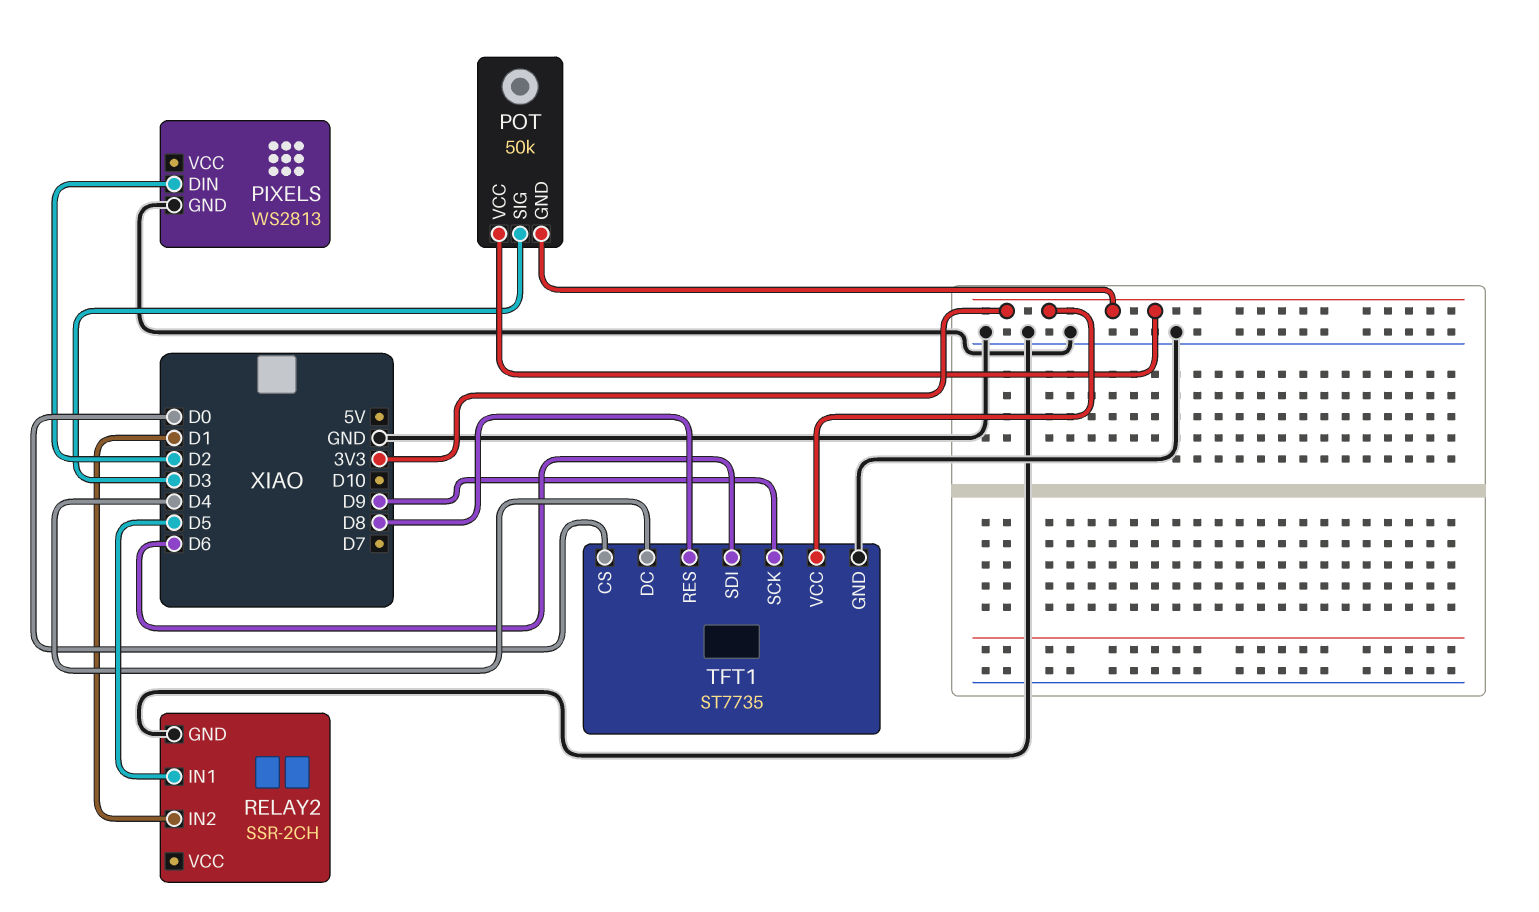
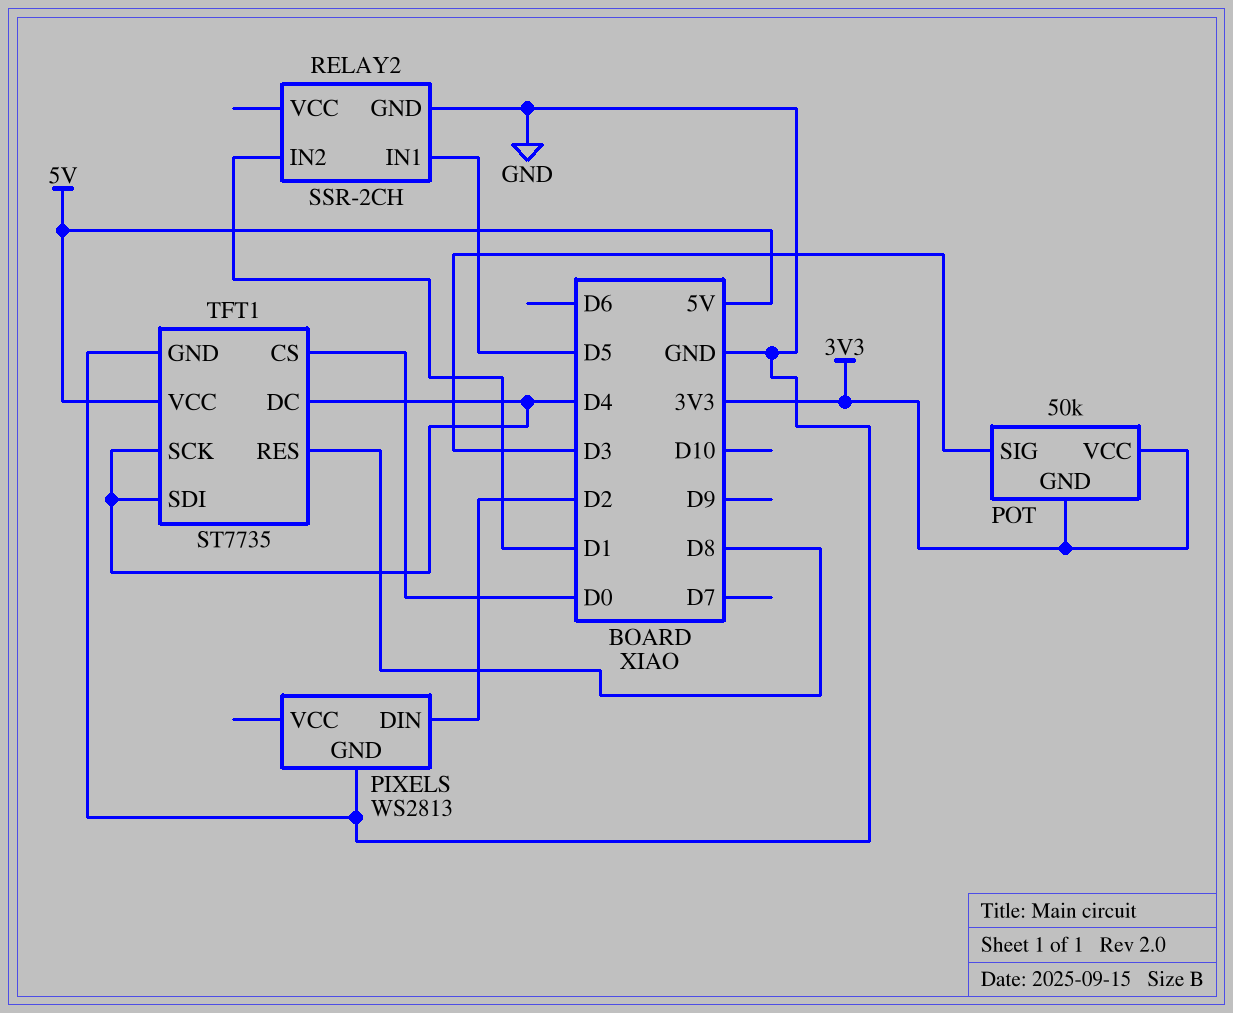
TFT1 pin SCK: D9 -> D4
TFT1 pin SDI: D6 -> D4
TFT1 pin VCC: 3V3 -> 5V

